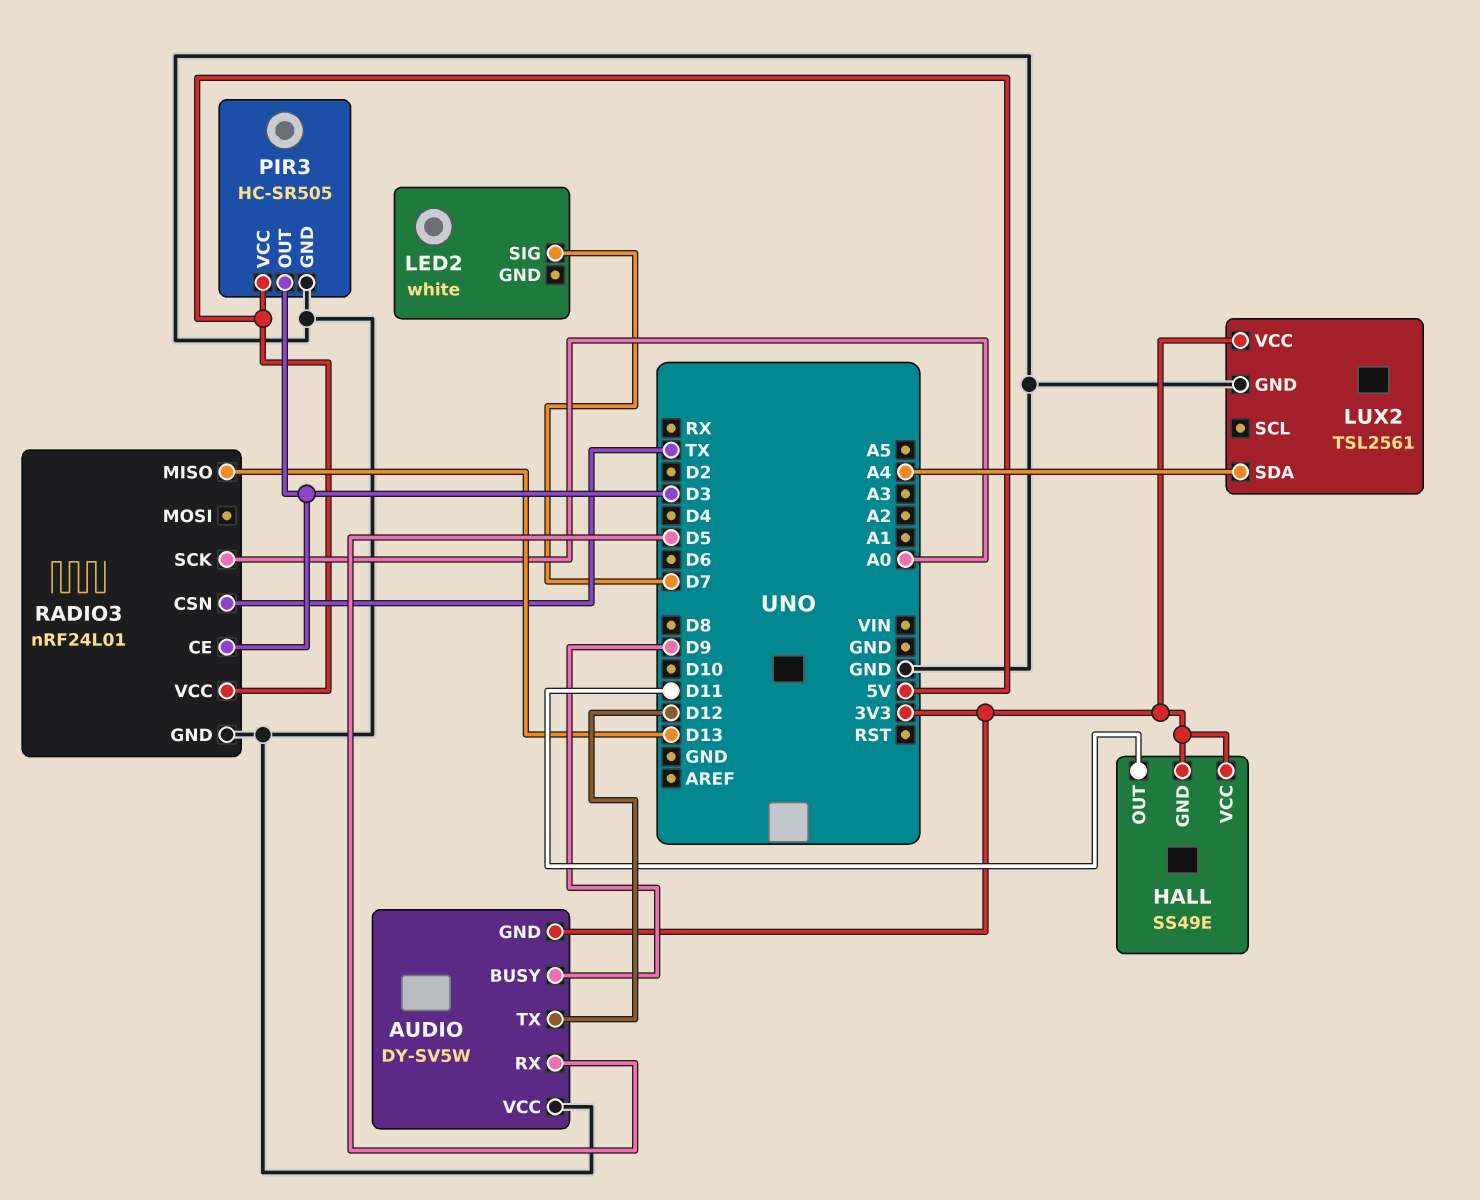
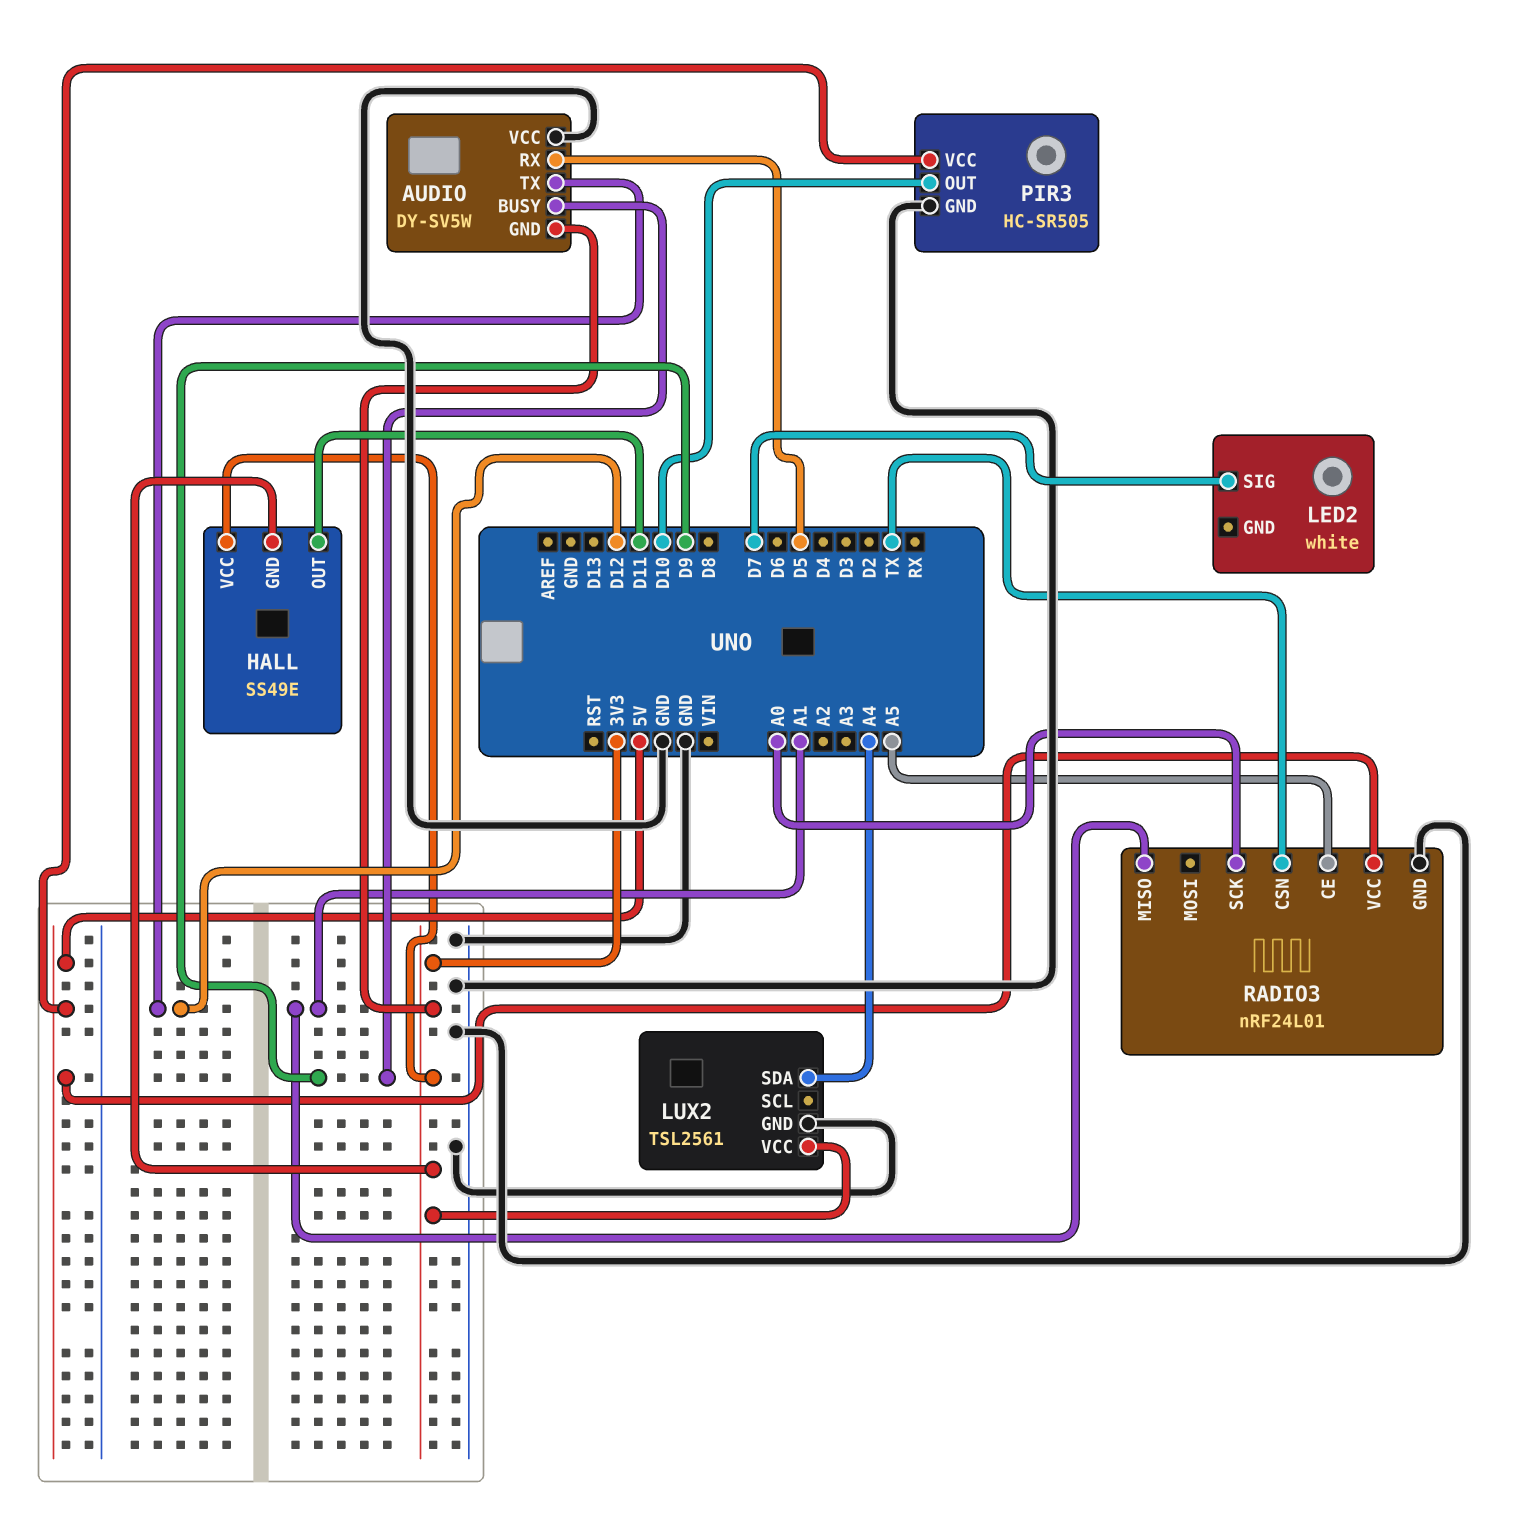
PIR3 pin OUT: D3 -> D10
RADIO3 pin CE: D3 -> A5
RADIO3 pin MISO: D13 -> A1

